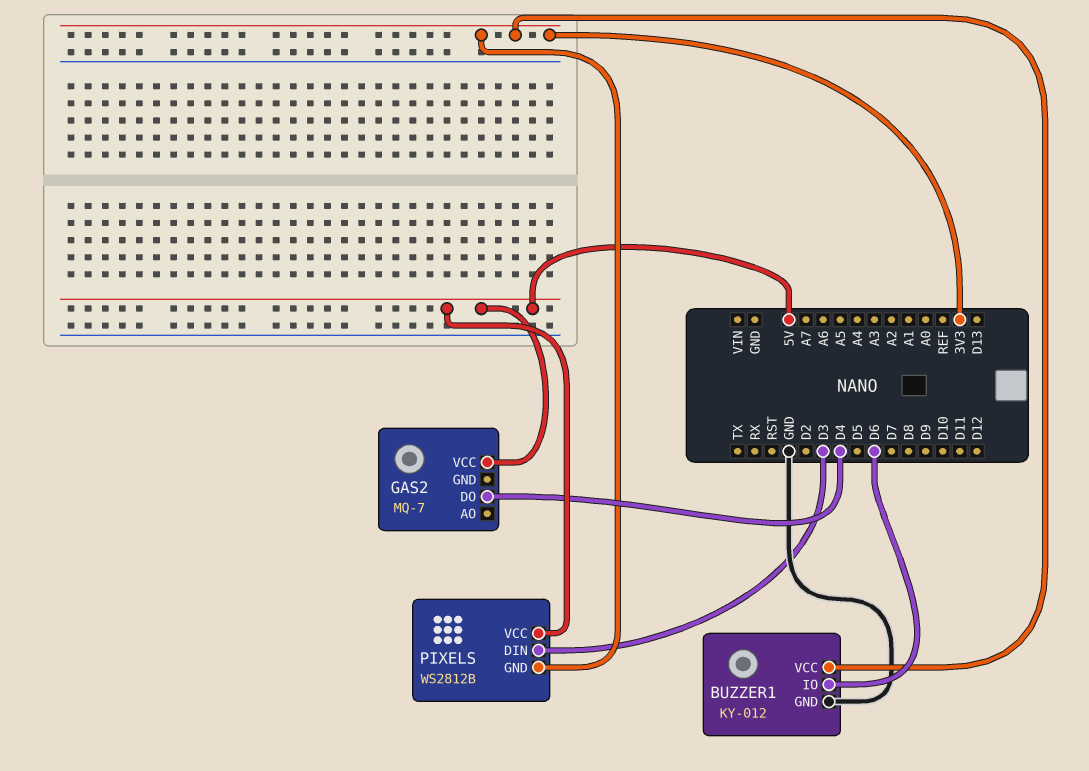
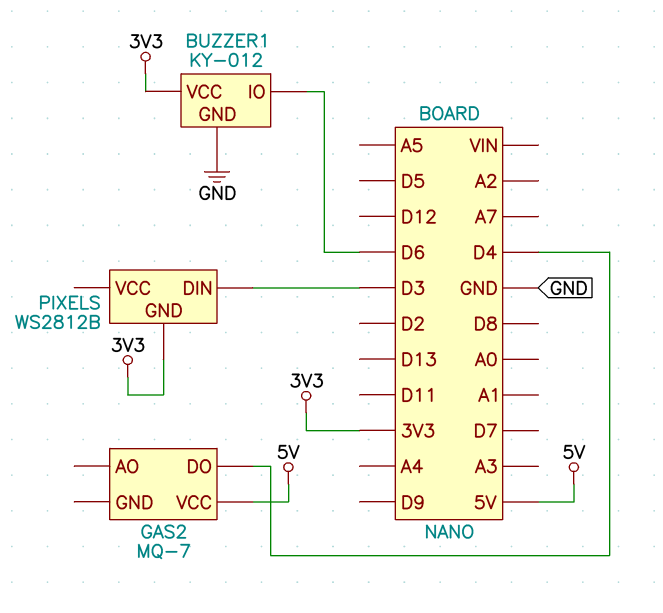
PIXELS pin VCC: 5V -> none

